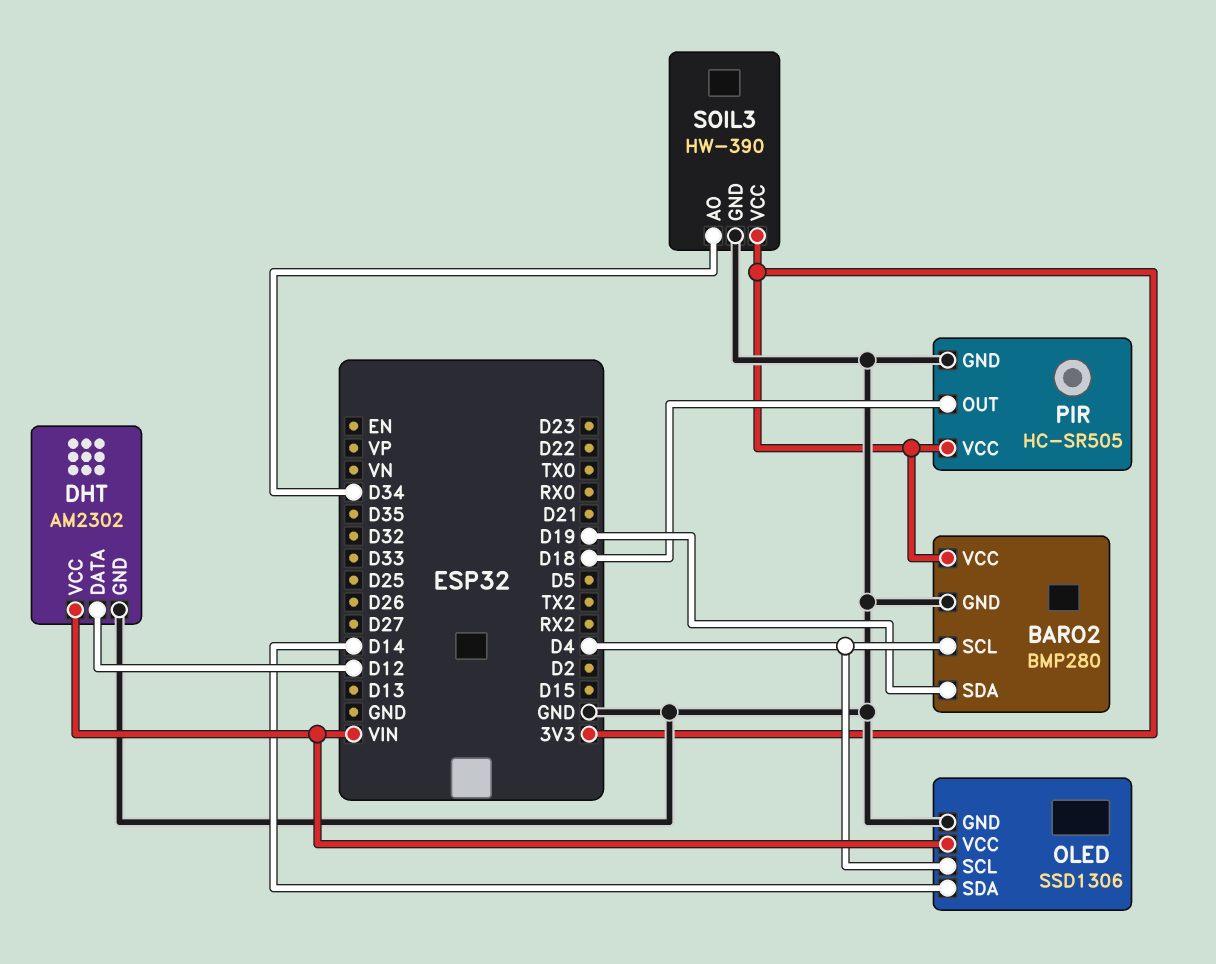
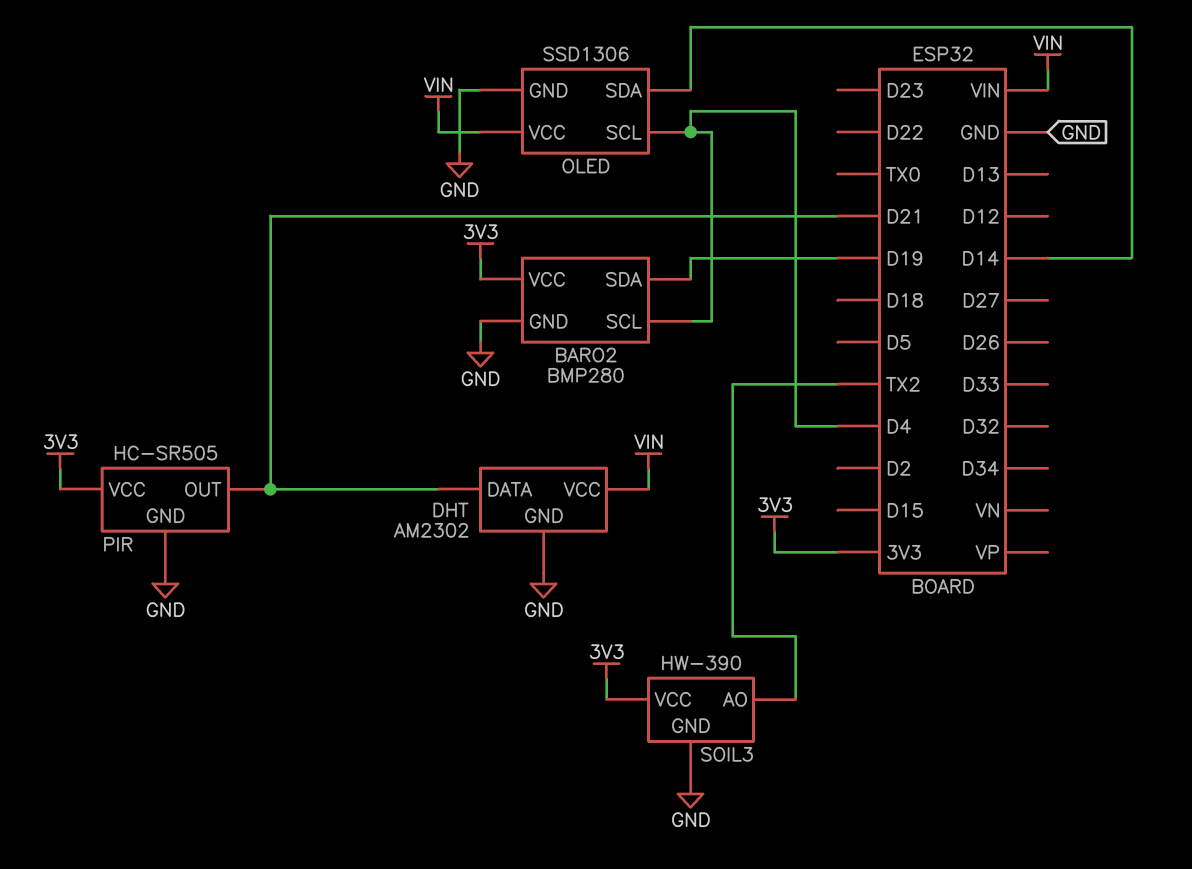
DHT pin DATA: D12 -> D21
PIR pin OUT: D18 -> D21
SOIL3 pin AO: D34 -> TX2

